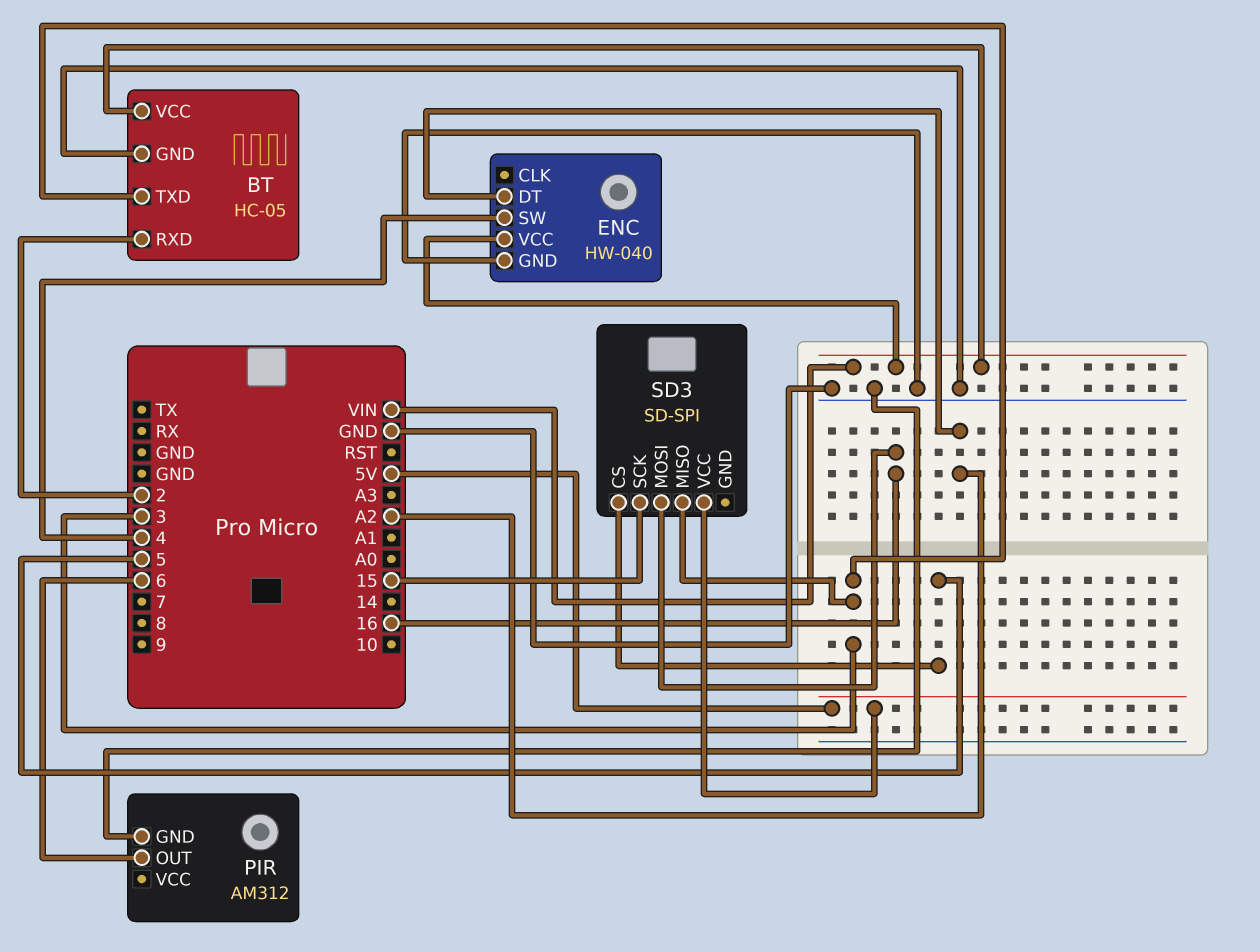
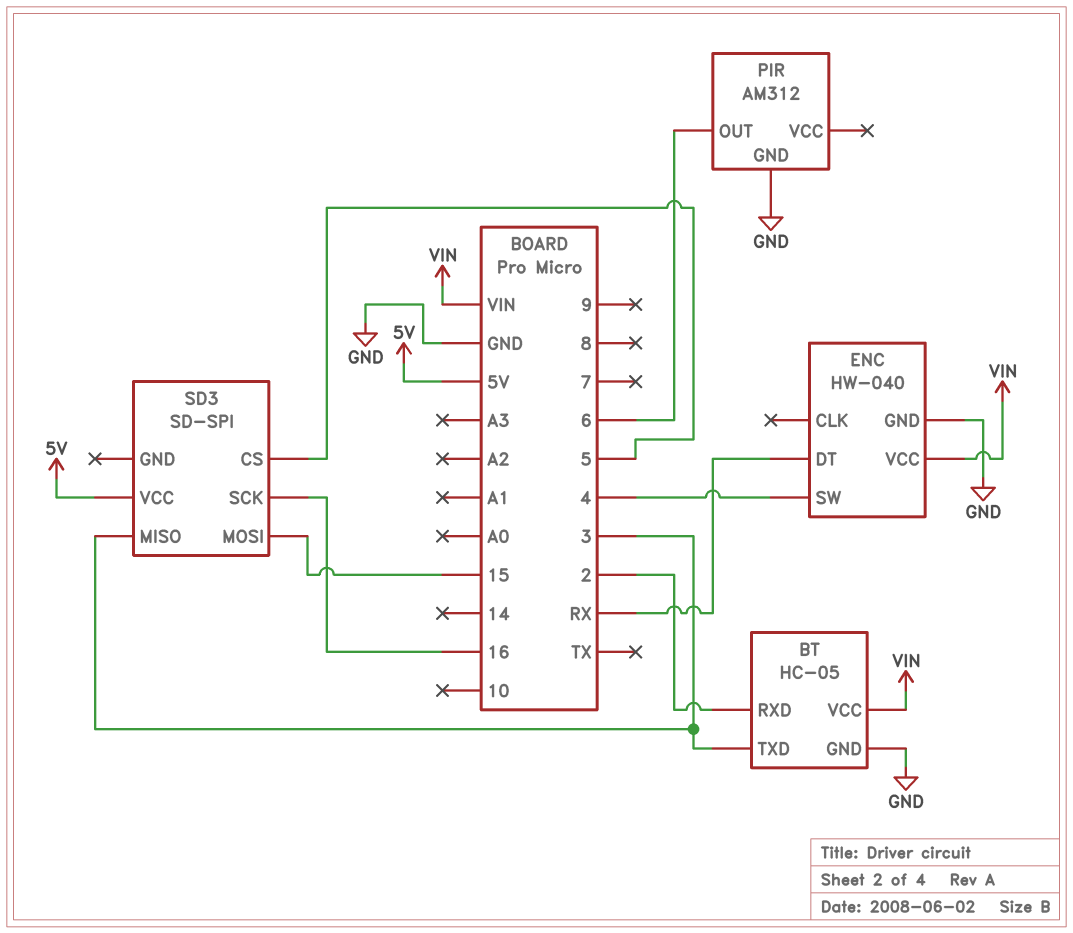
ENC pin DT: A2 -> RX
SD3 pin MOSI: 16 -> 15
SD3 pin SCK: 15 -> 16

